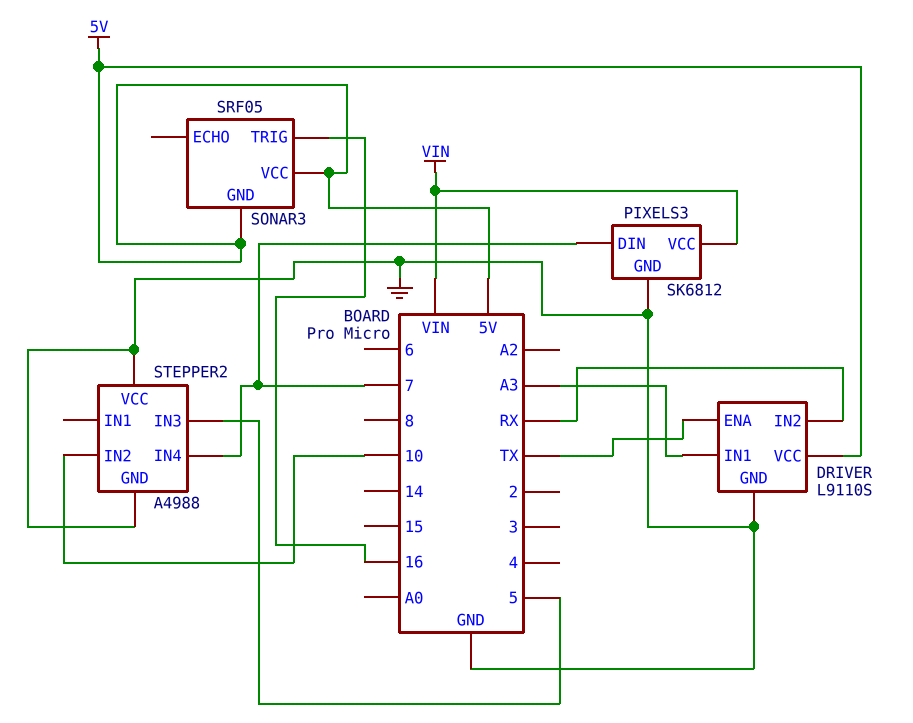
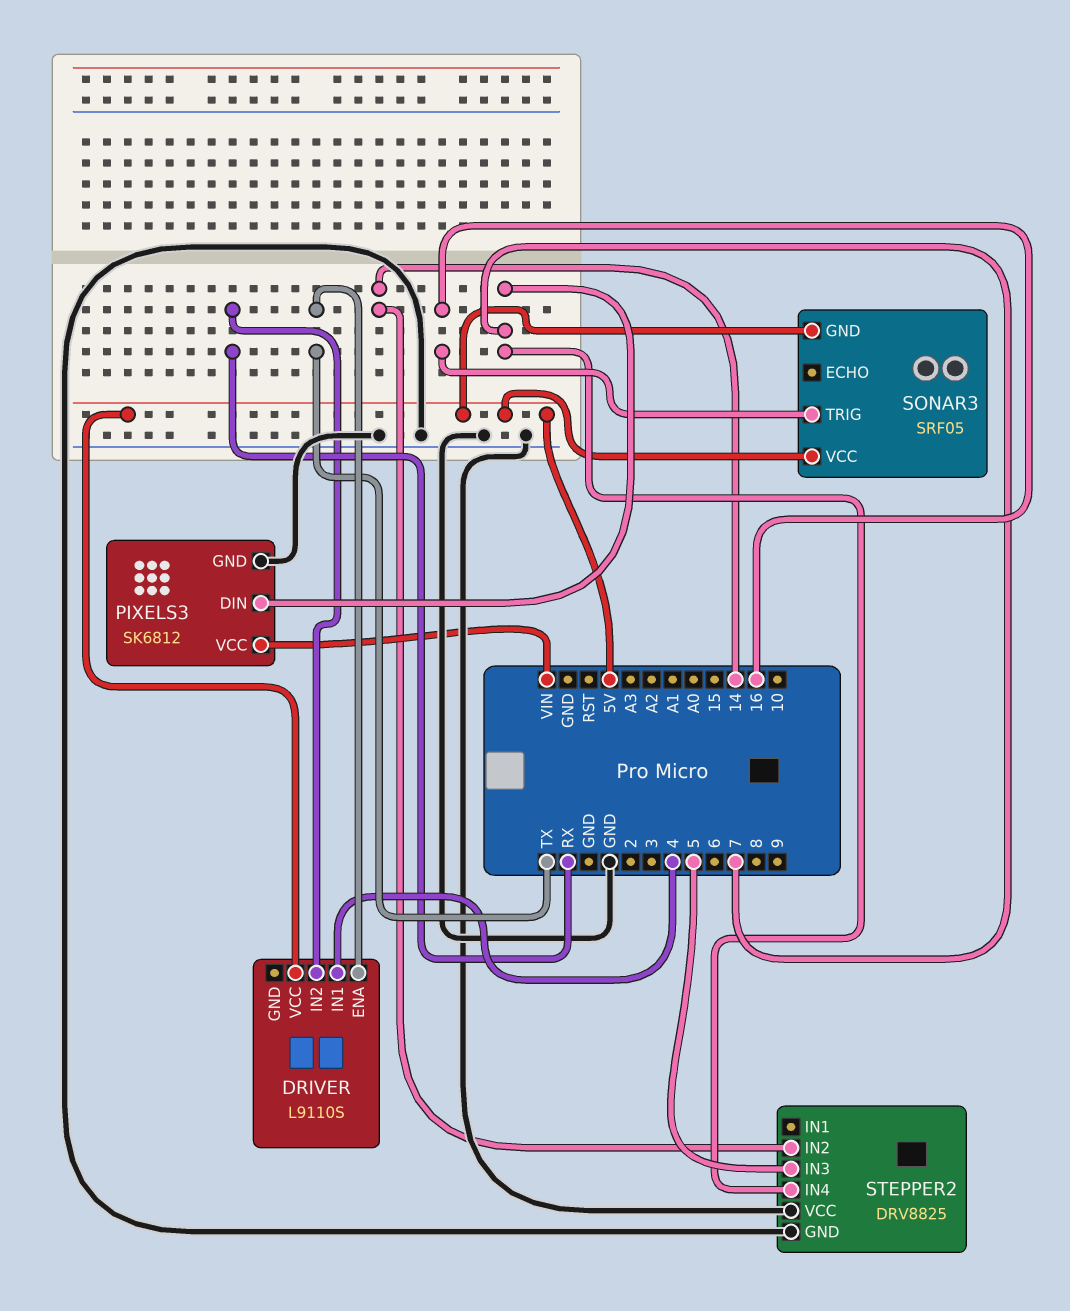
DRIVER pin GND: GND -> none
DRIVER pin IN1: A3 -> 4
STEPPER2: A4988 -> DRV8825
STEPPER2 pin IN2: 10 -> 14

